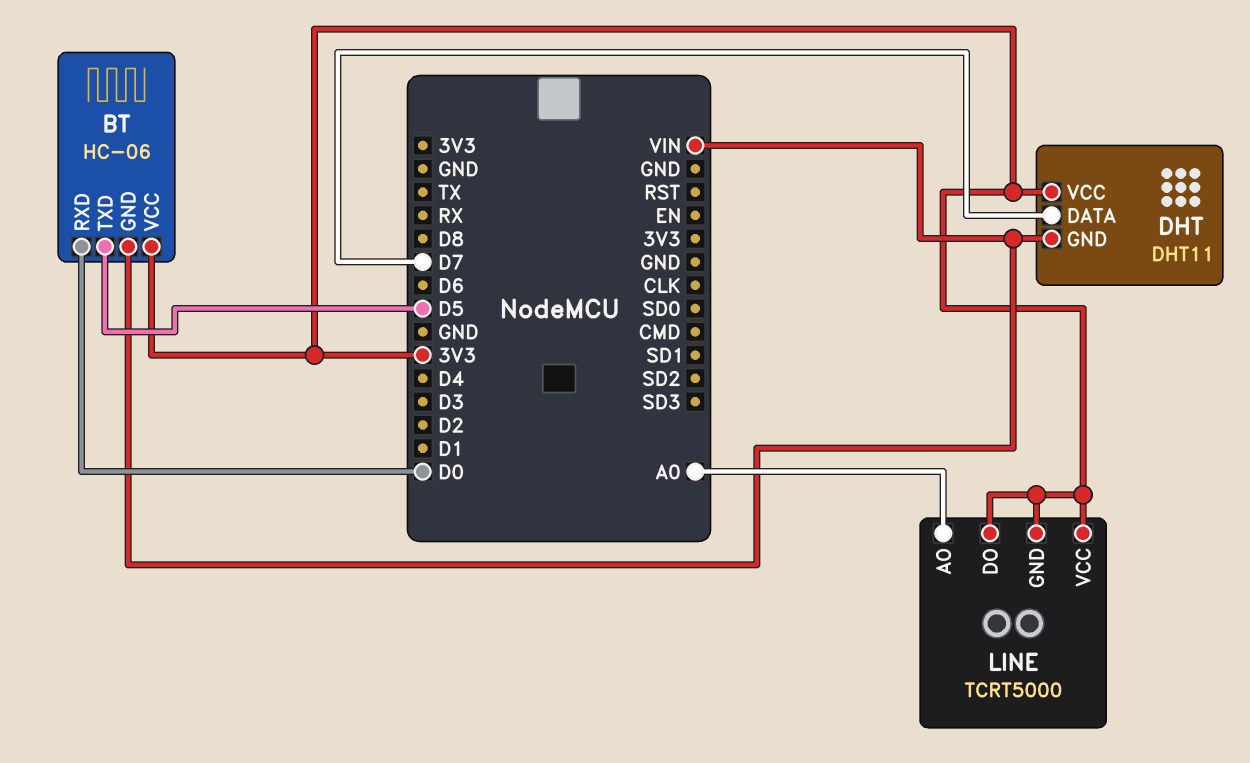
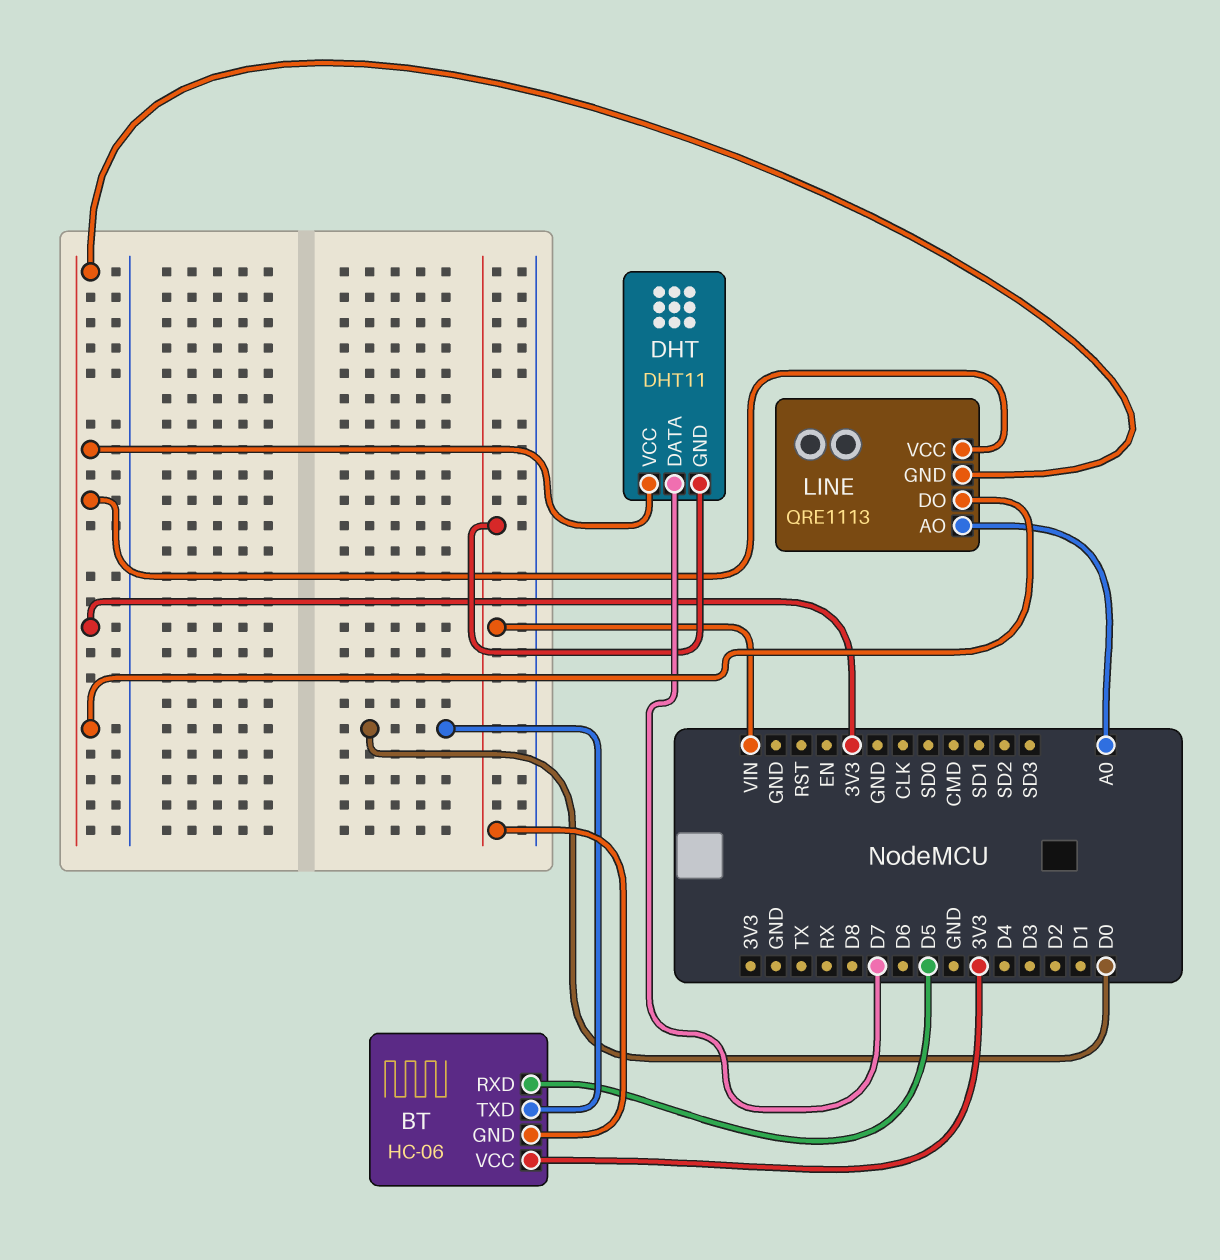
BT pin RXD: D0 -> D5
BT pin TXD: D5 -> D0
LINE: TCRT5000 -> QRE1113

